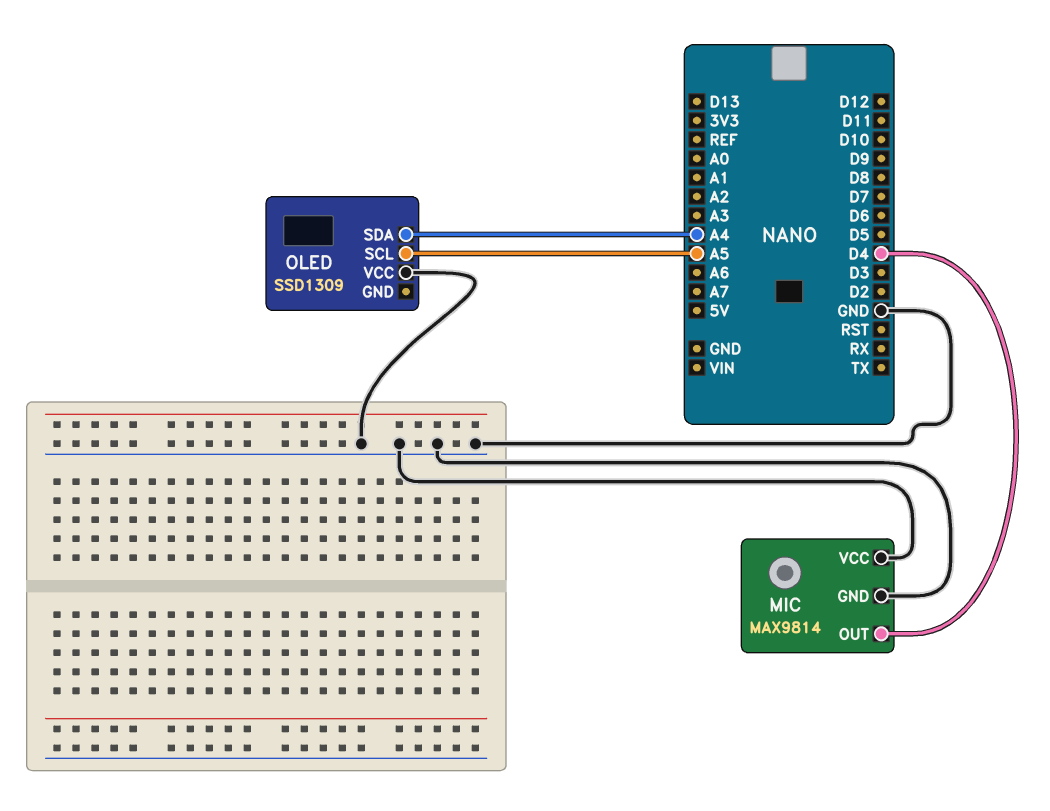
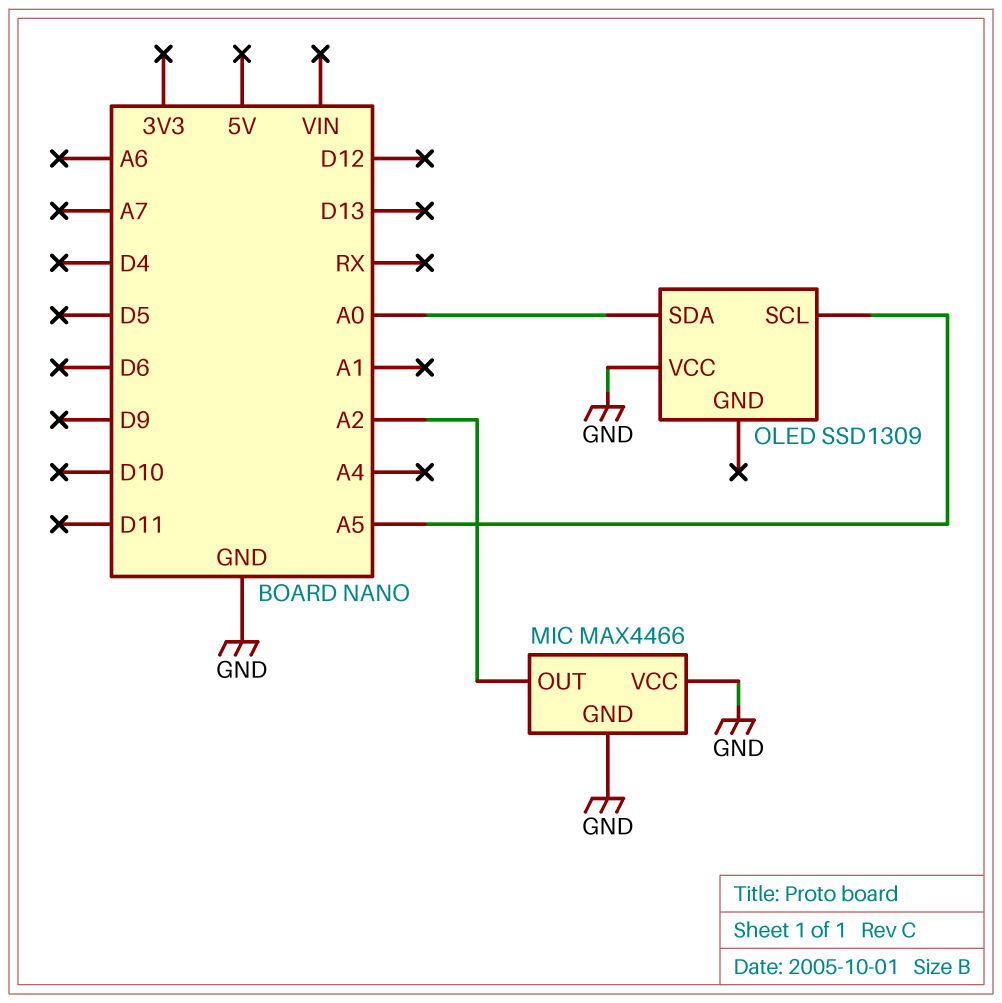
MIC: MAX9814 -> MAX4466
MIC pin OUT: D4 -> A2
OLED pin SDA: A4 -> A0

